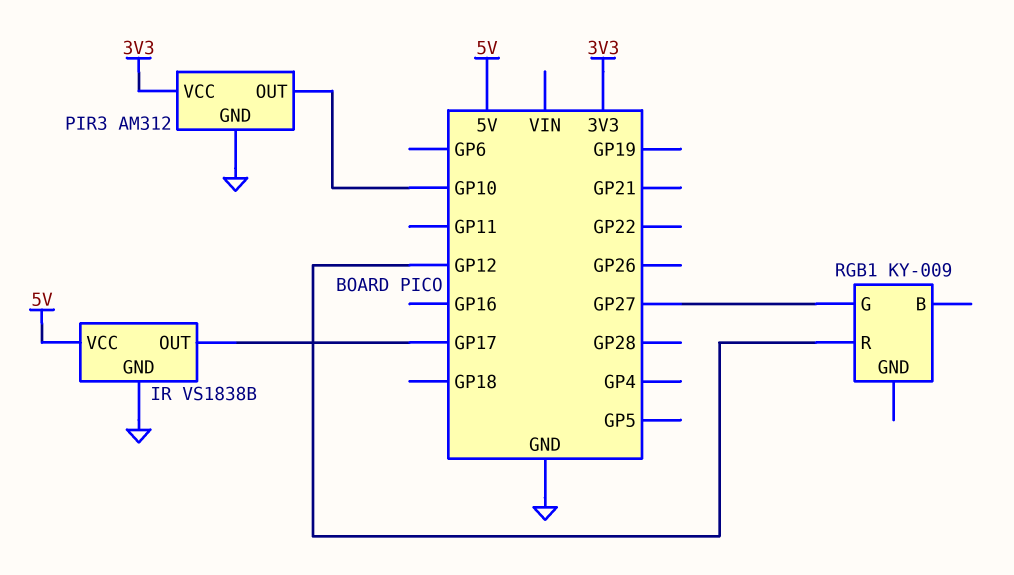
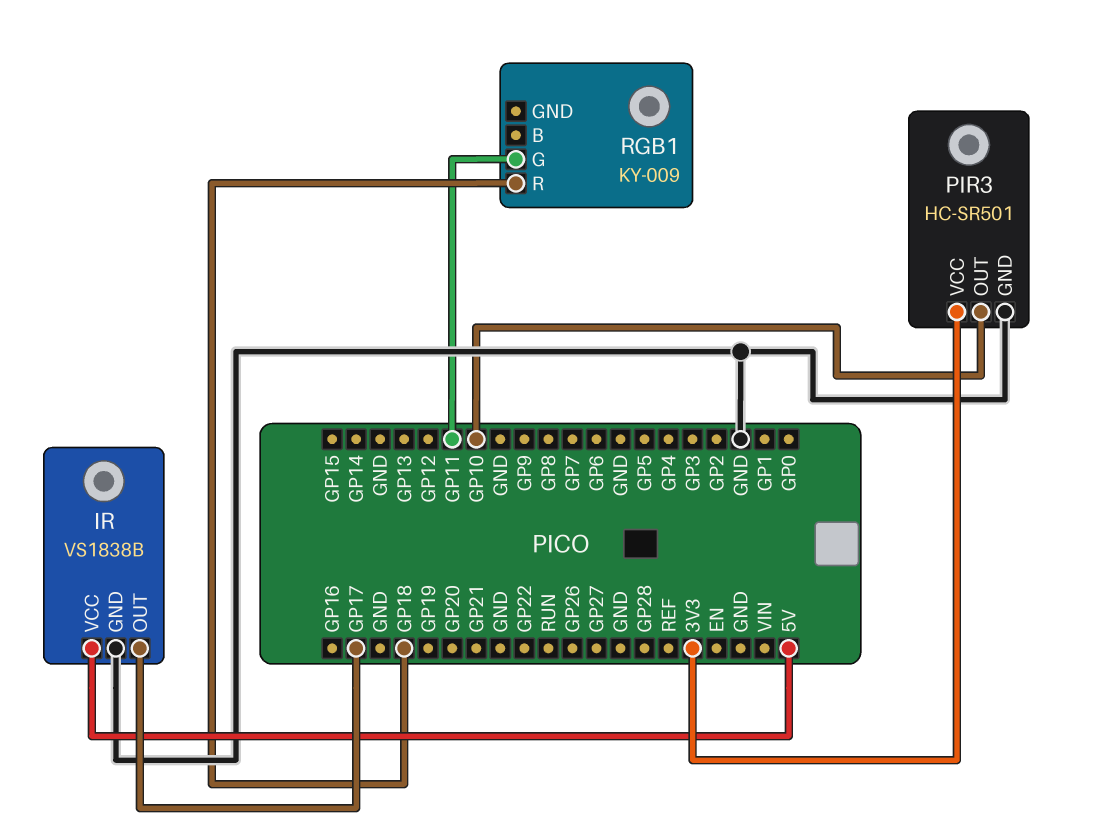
PIR3: AM312 -> HC-SR501
RGB1 pin G: GP27 -> GP11
RGB1 pin R: GP12 -> GP18

